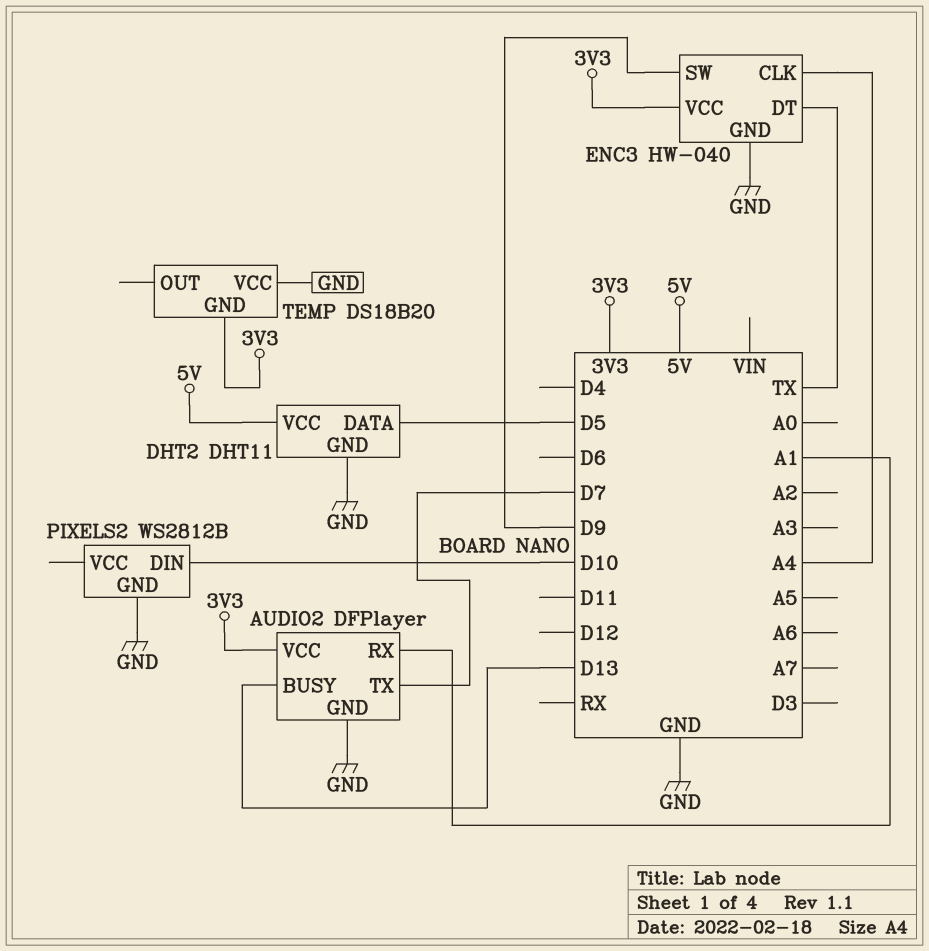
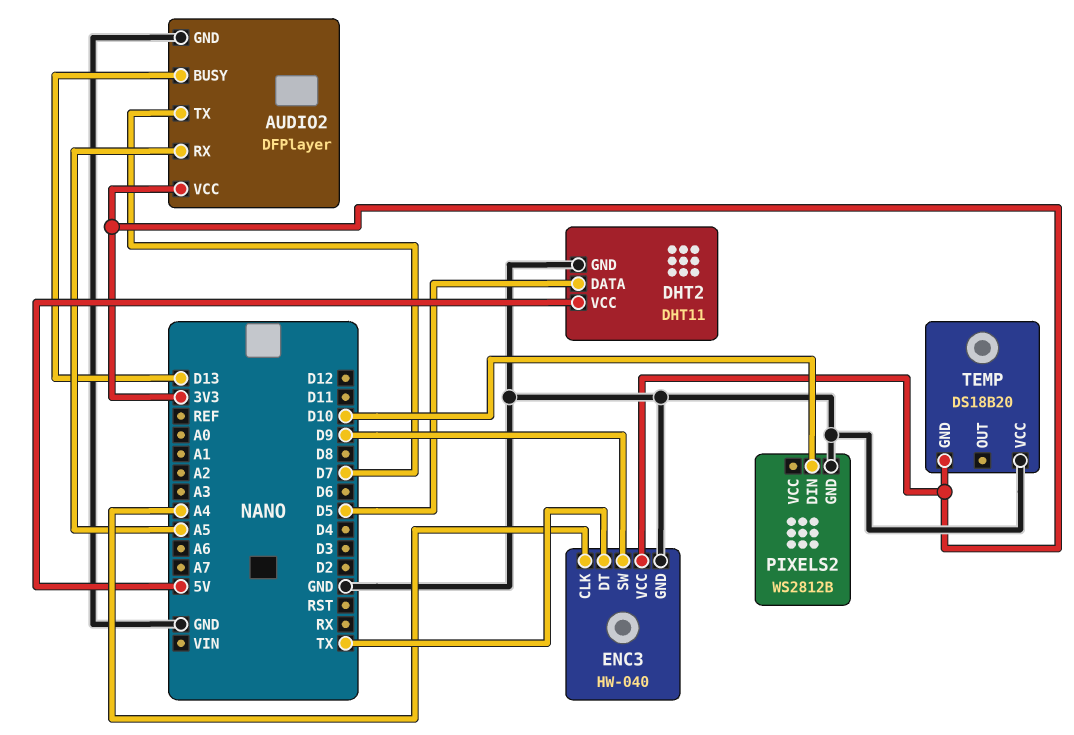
AUDIO2 pin RX: A1 -> A5

